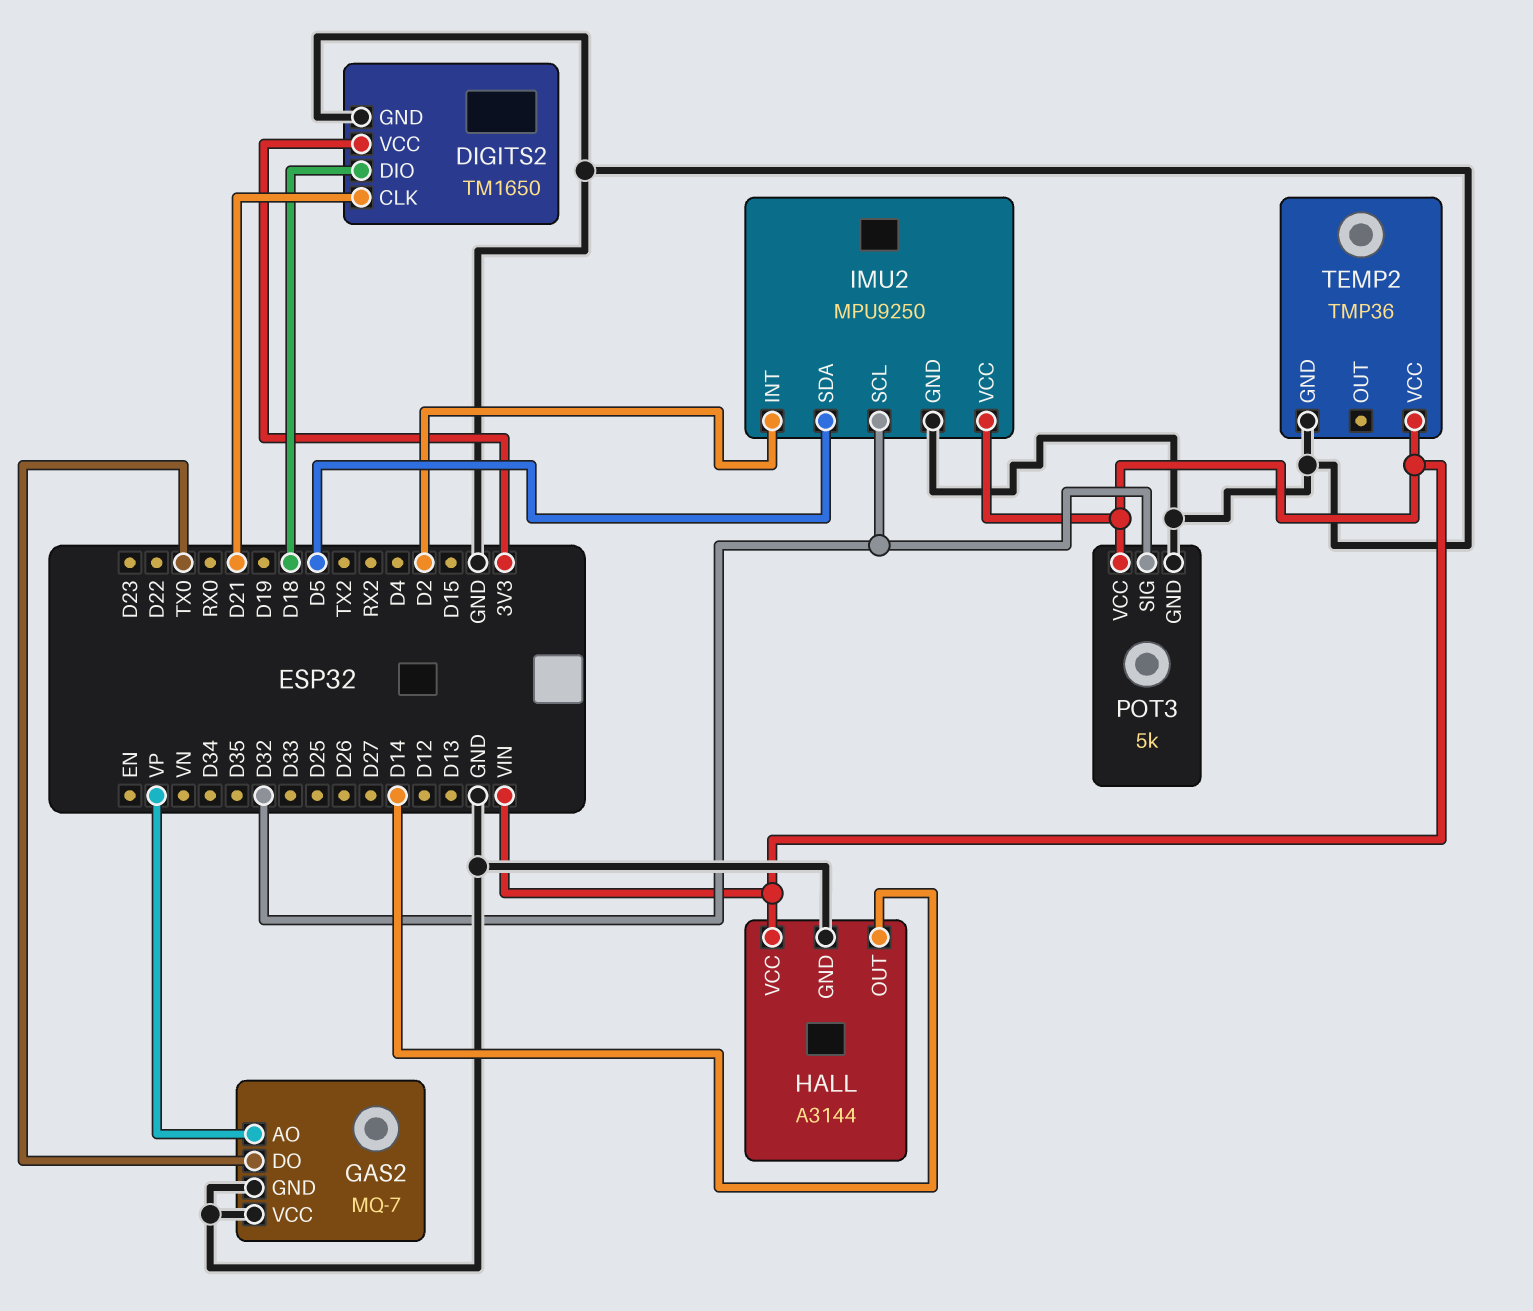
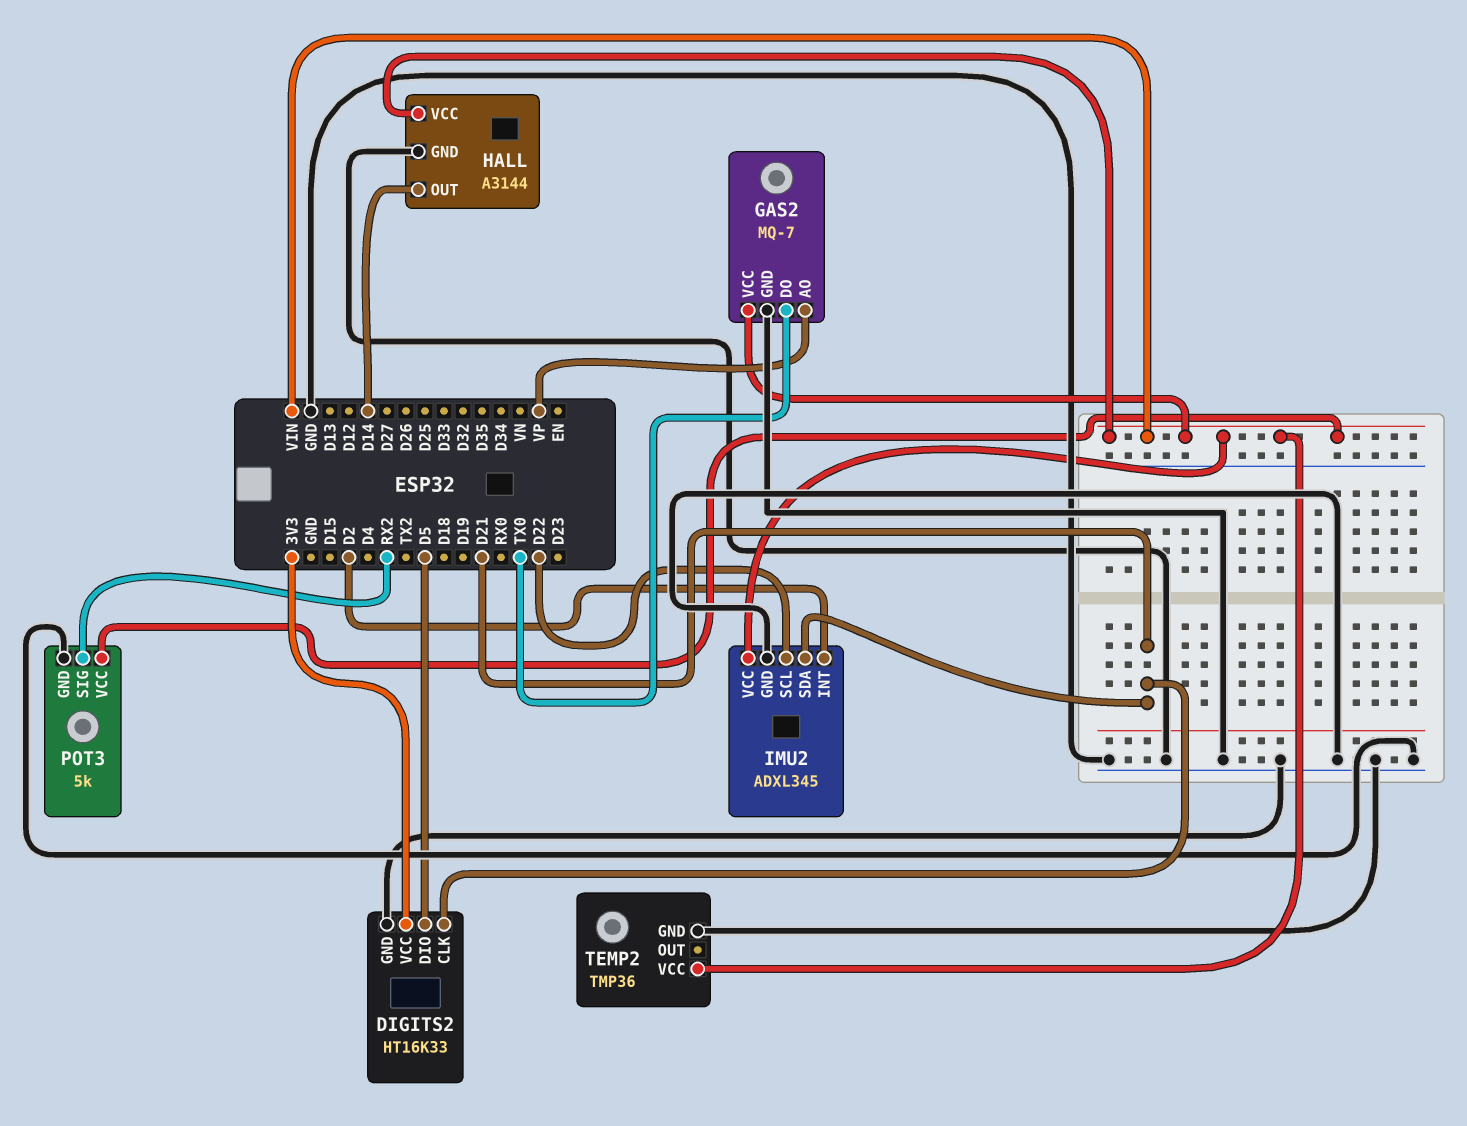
DIGITS2: TM1650 -> HT16K33
DIGITS2 pin DIO: D18 -> D5
GAS2 pin VCC: GND -> VIN
IMU2: MPU9250 -> ADXL345
IMU2 pin SCL: D32 -> D22
IMU2 pin SDA: D5 -> D21
POT3 pin SIG: D32 -> RX2

